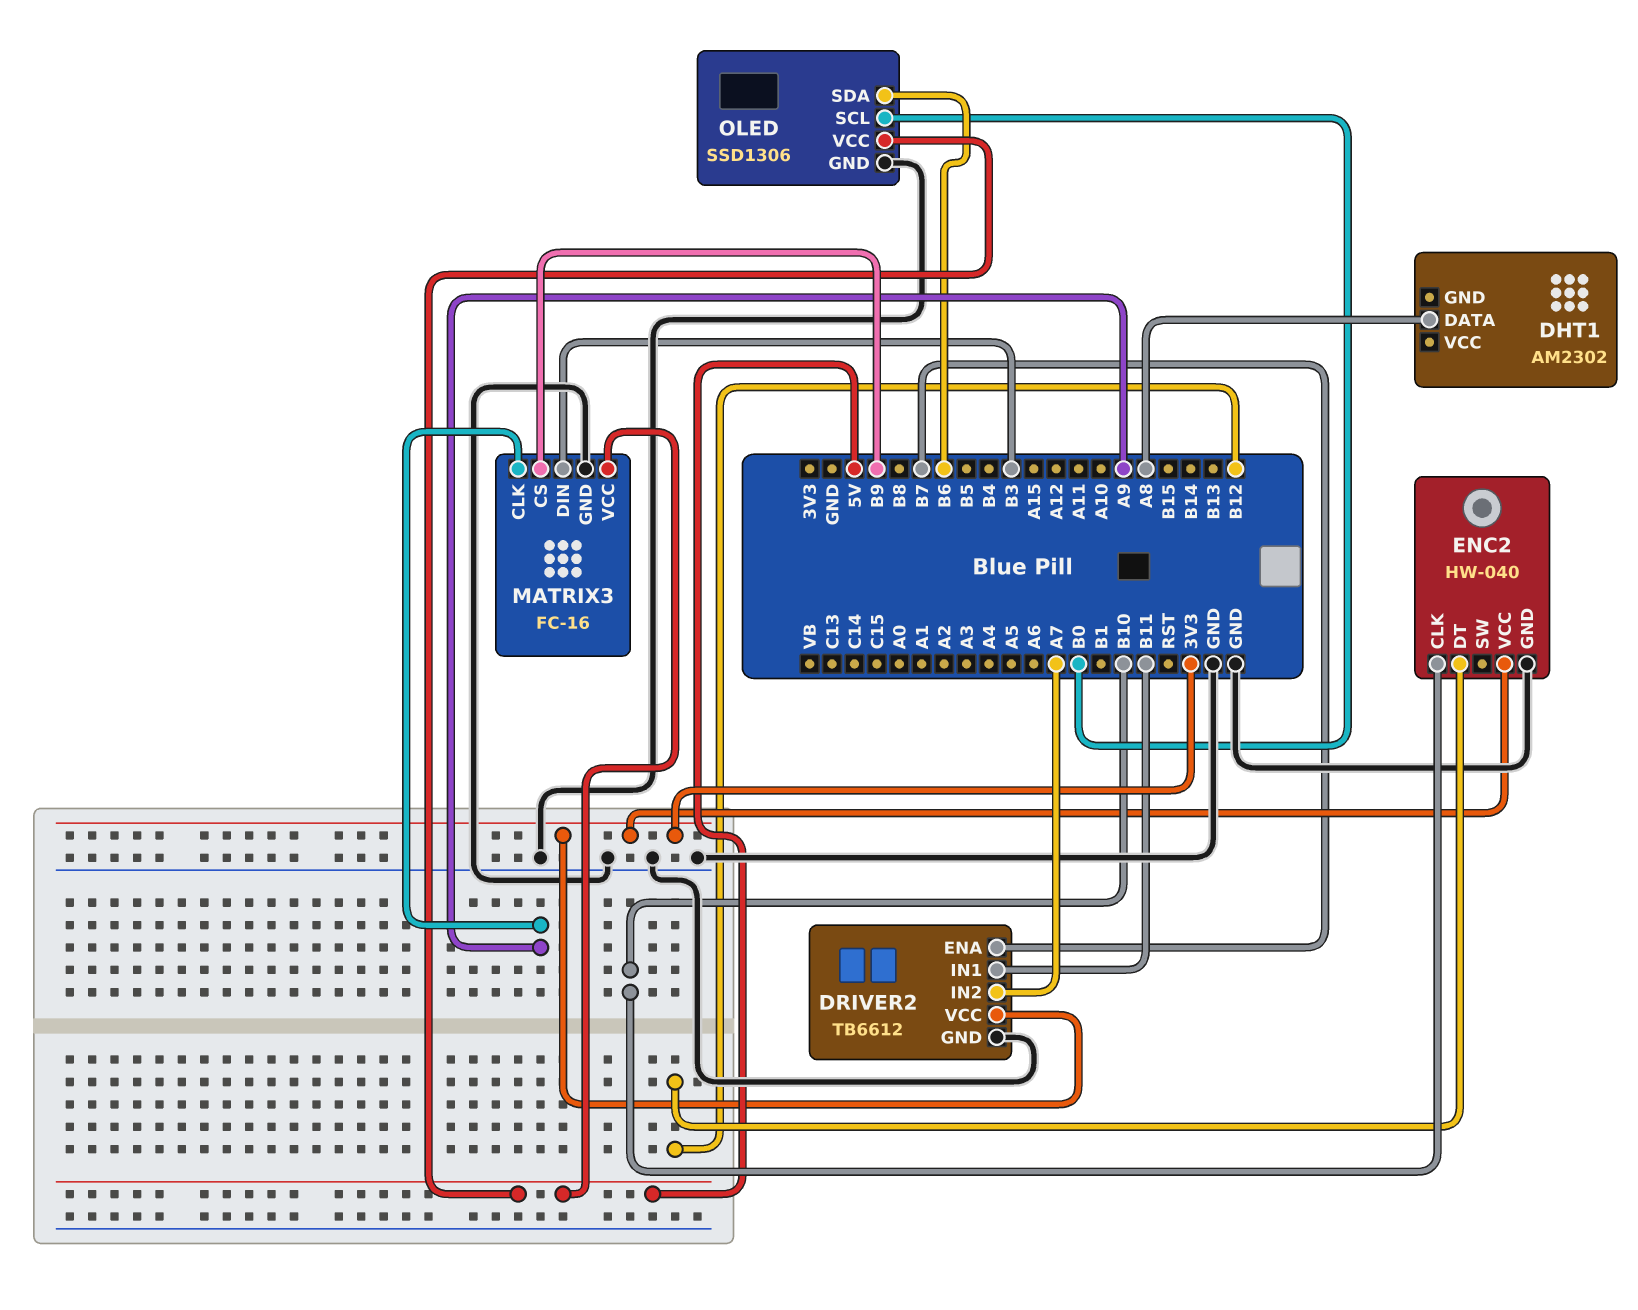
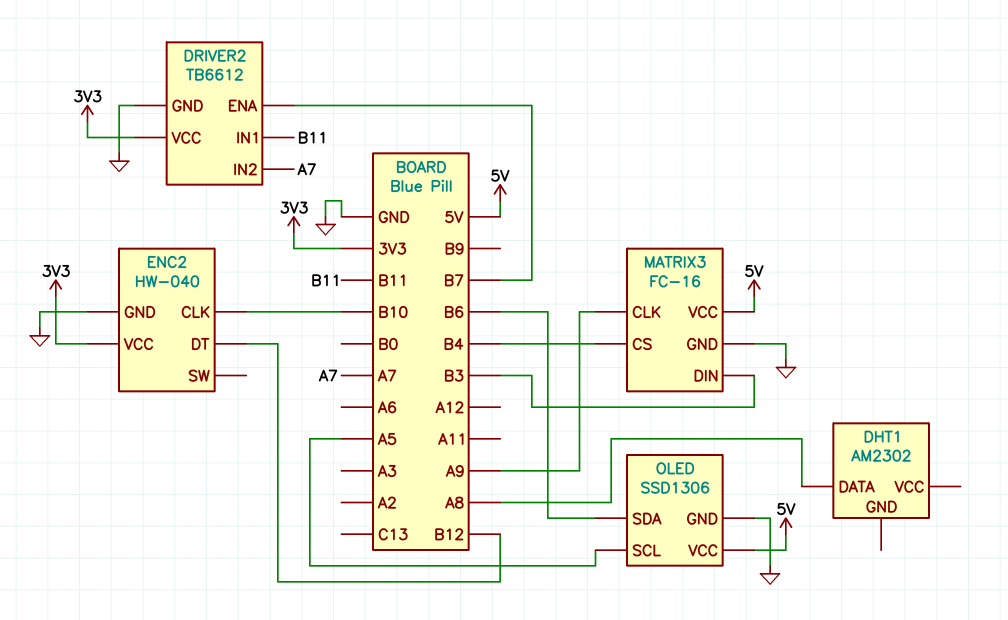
MATRIX3 pin CS: B9 -> B4
OLED pin SCL: B0 -> A5

